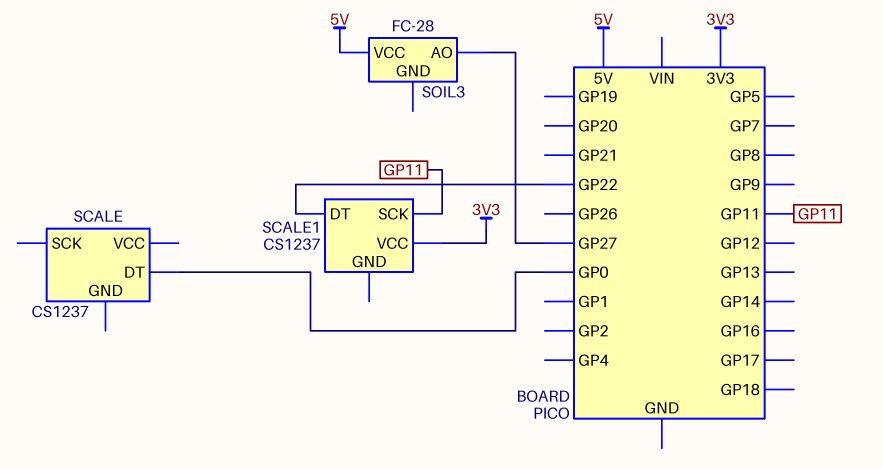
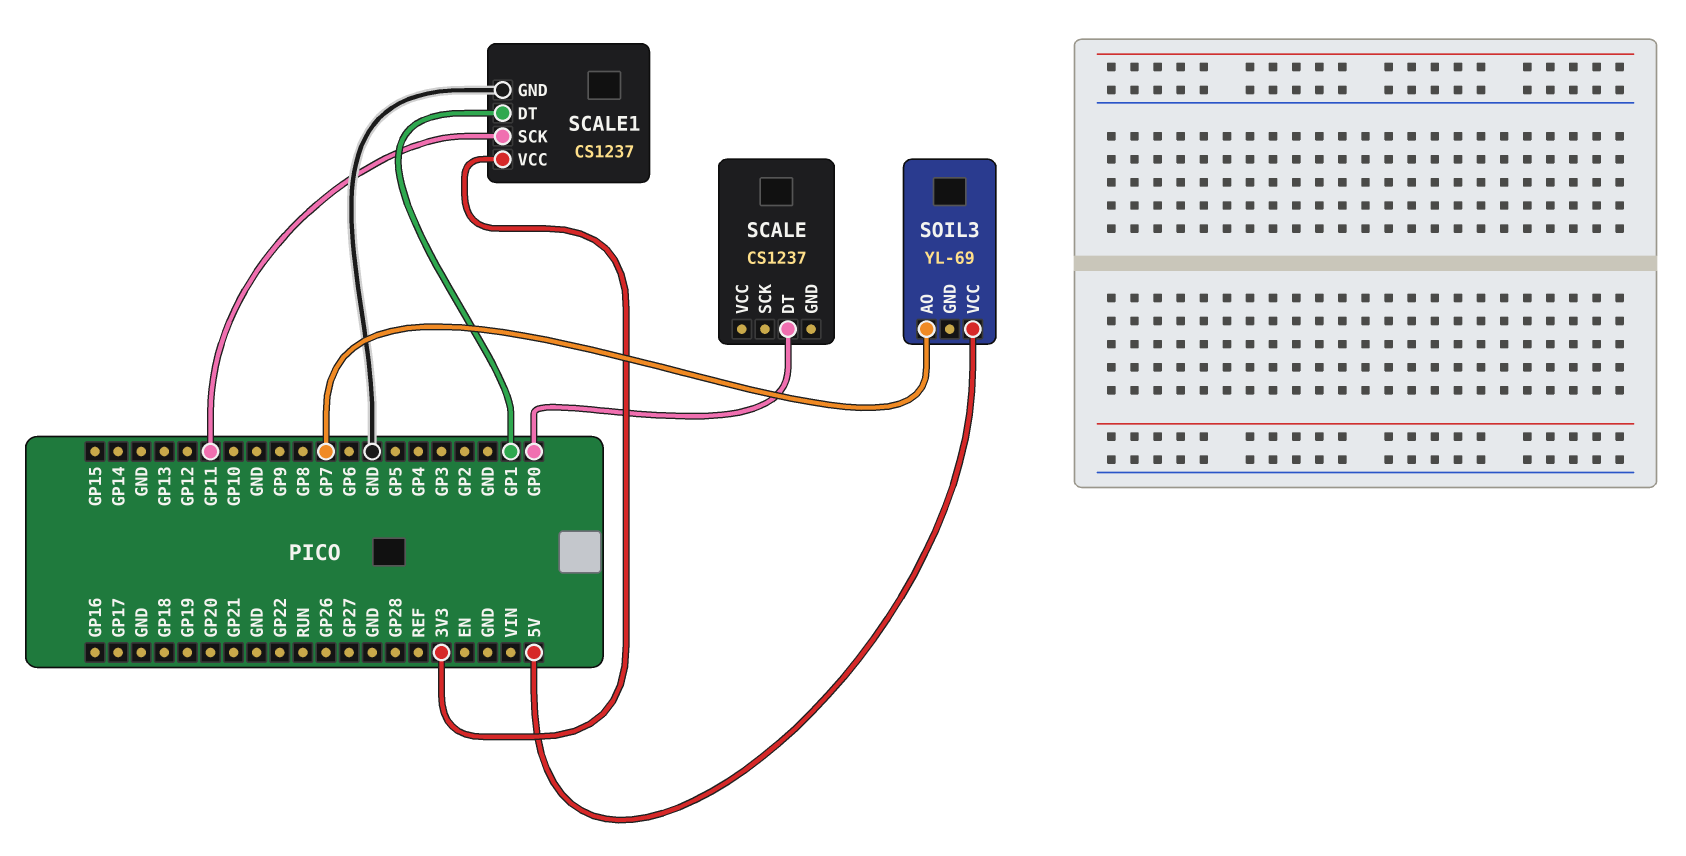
SCALE1 pin DT: GP22 -> GP1
SCALE1 pin GND: none -> GND
SOIL3: FC-28 -> YL-69
SOIL3 pin AO: GP27 -> GP7

